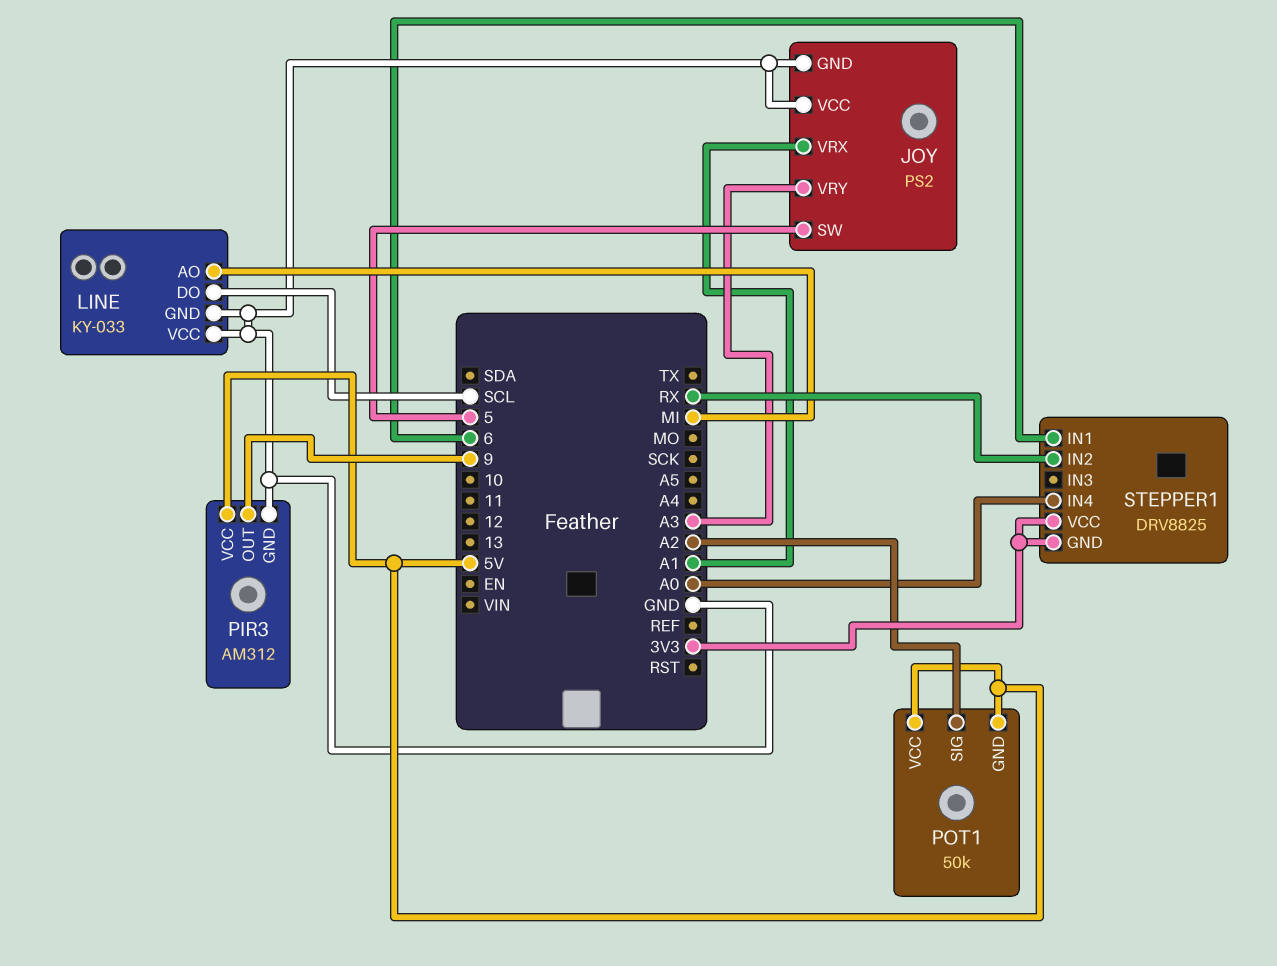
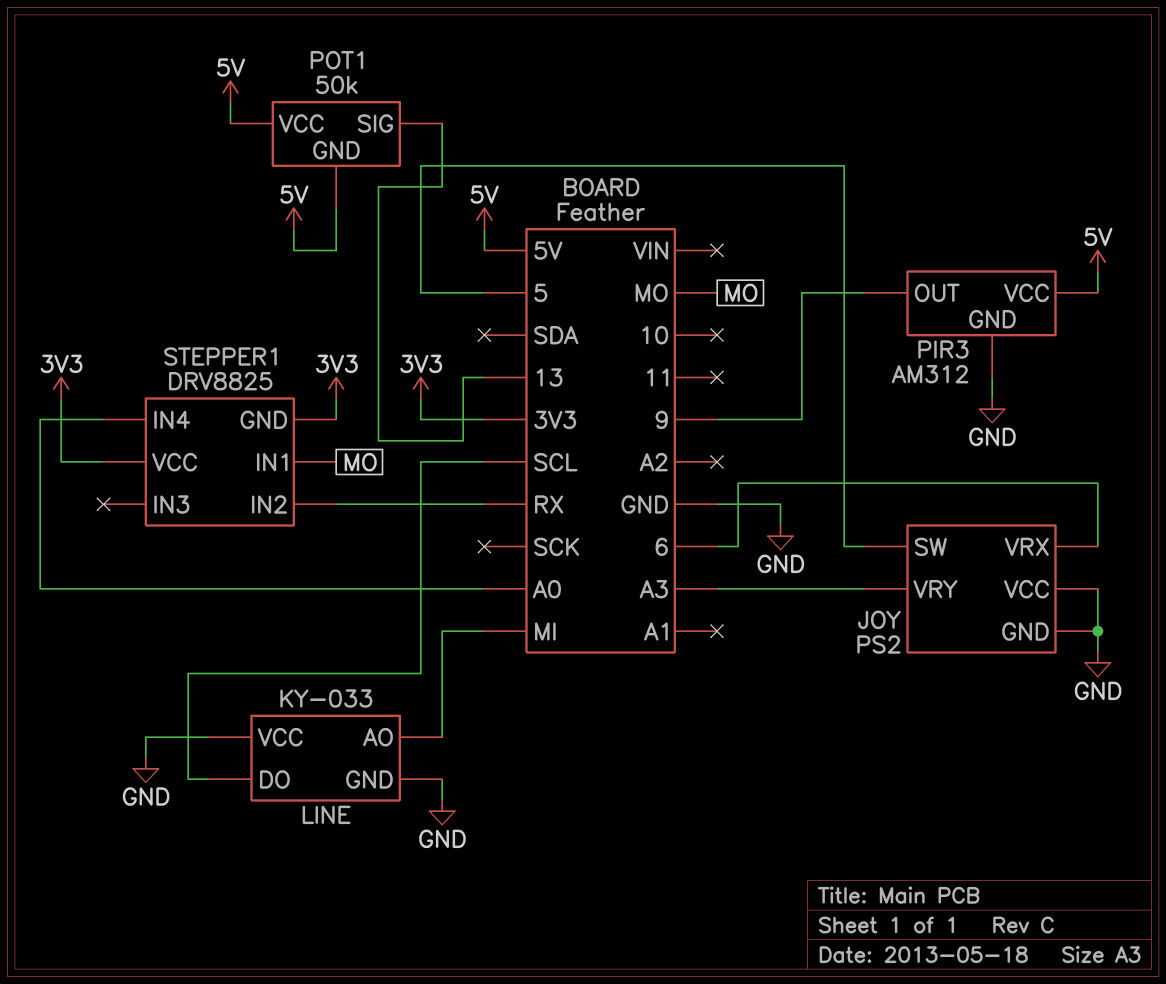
JOY pin VRX: A1 -> 6
POT1 pin SIG: A2 -> 13
STEPPER1 pin IN1: 6 -> MO

